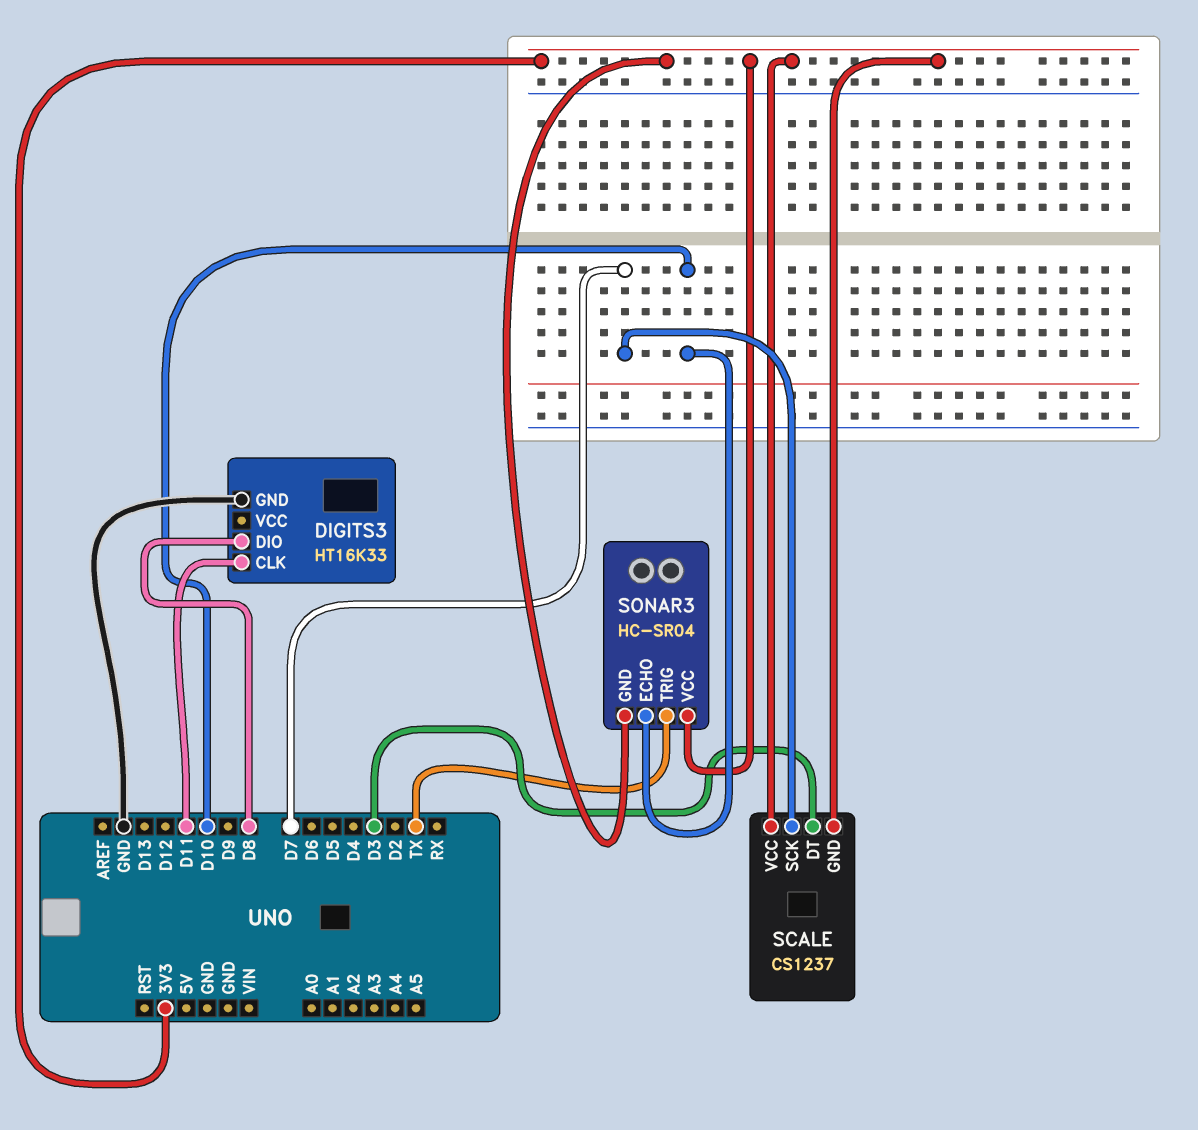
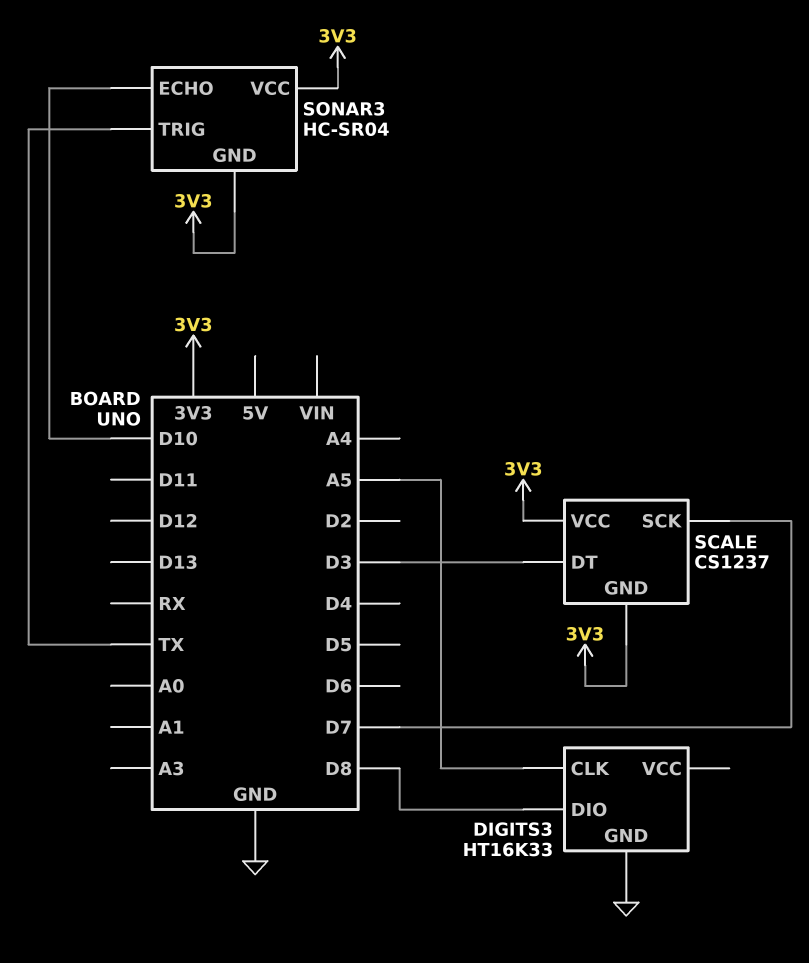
DIGITS3 pin CLK: D11 -> A5

